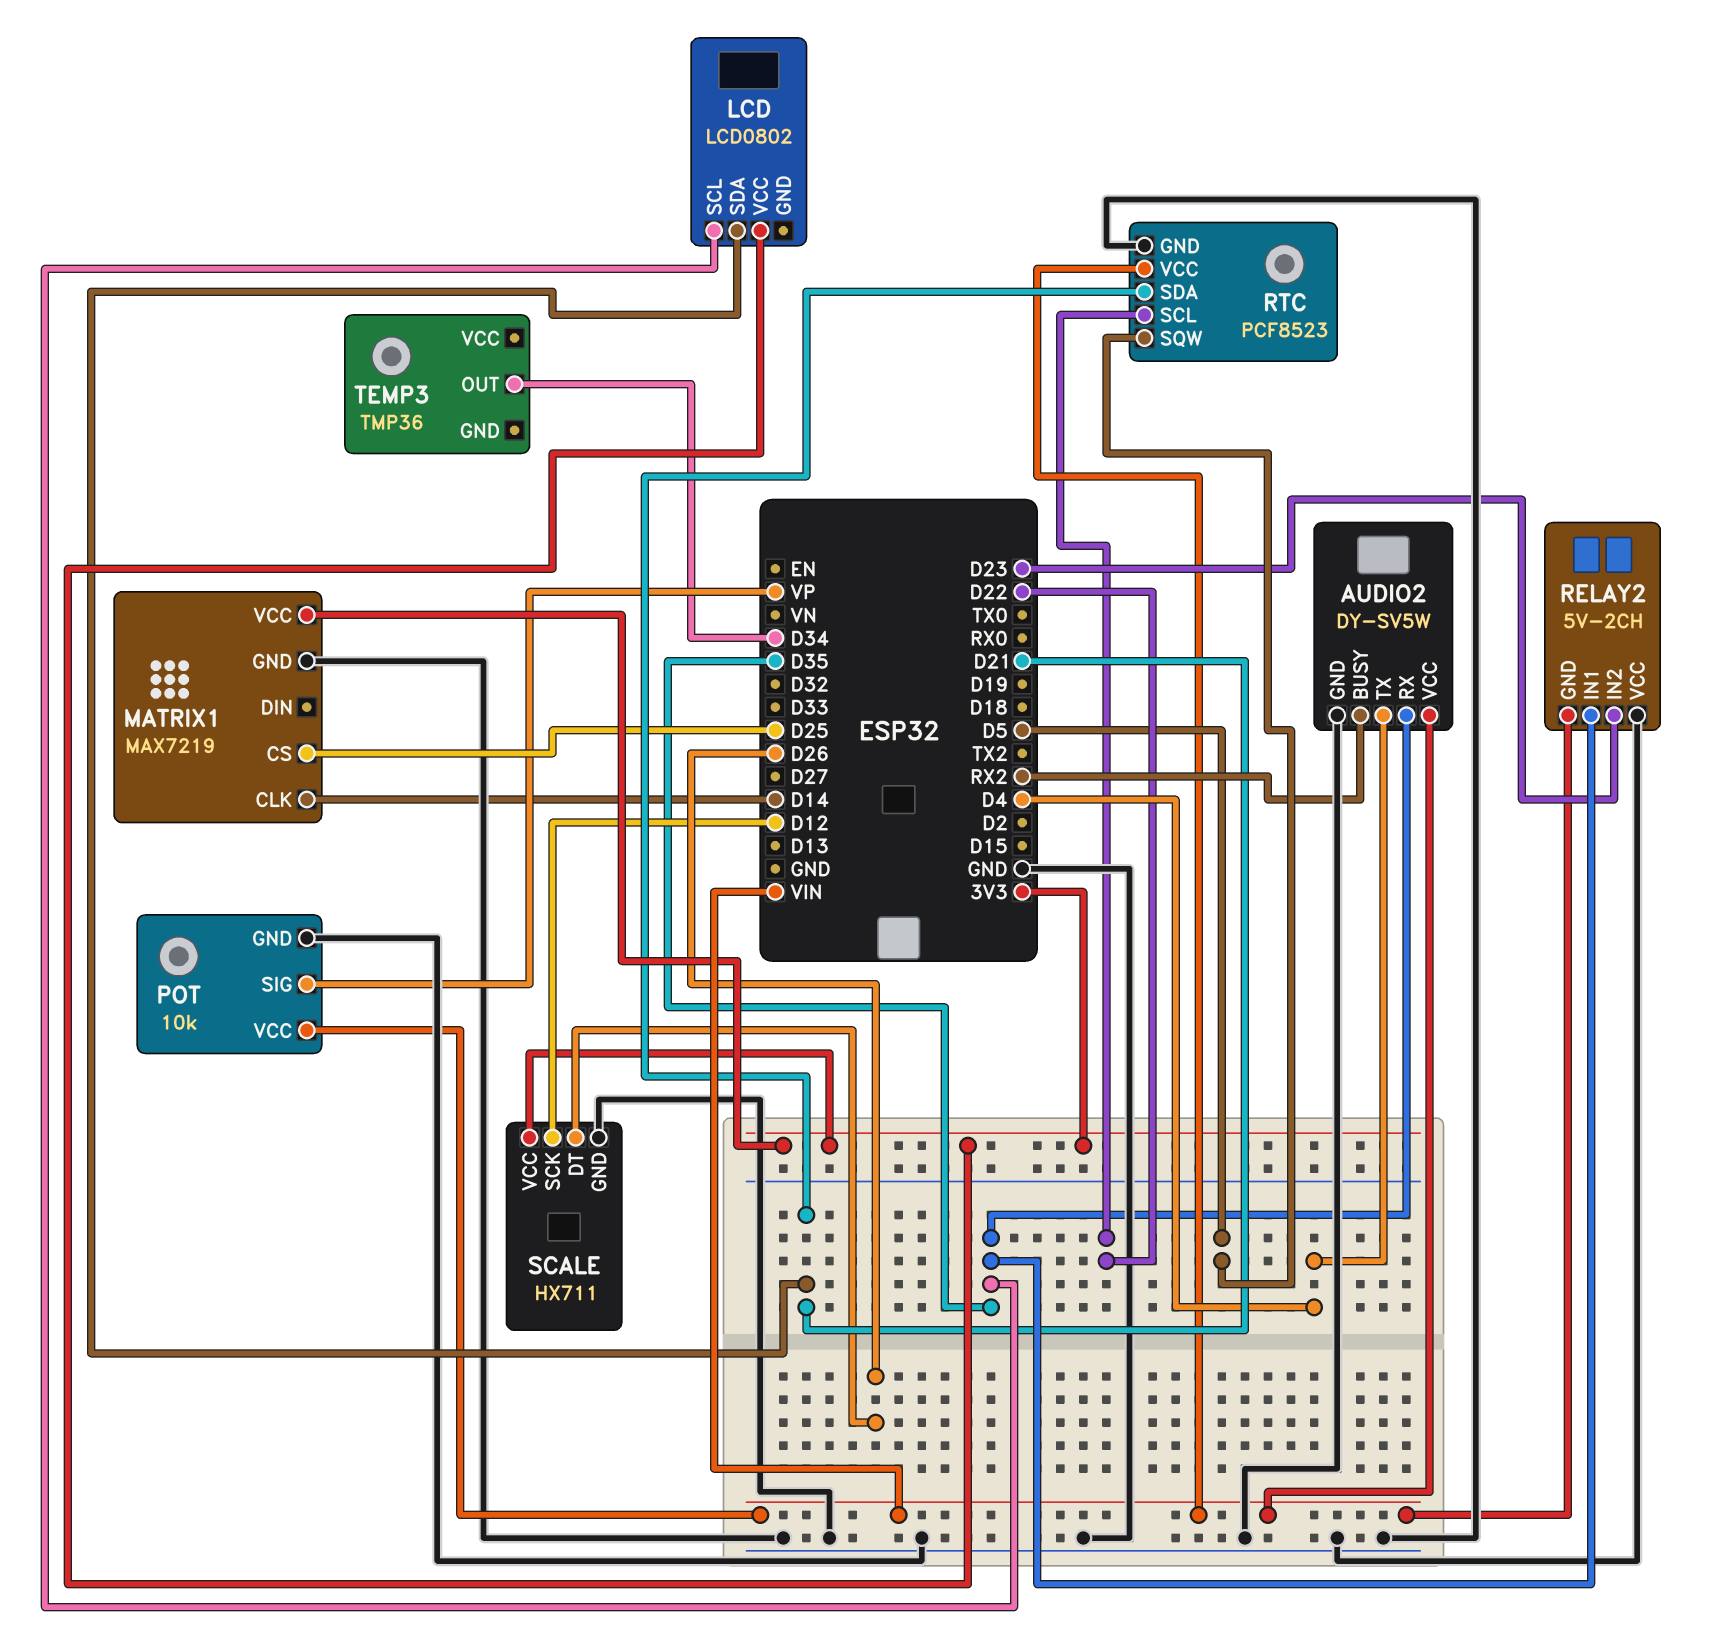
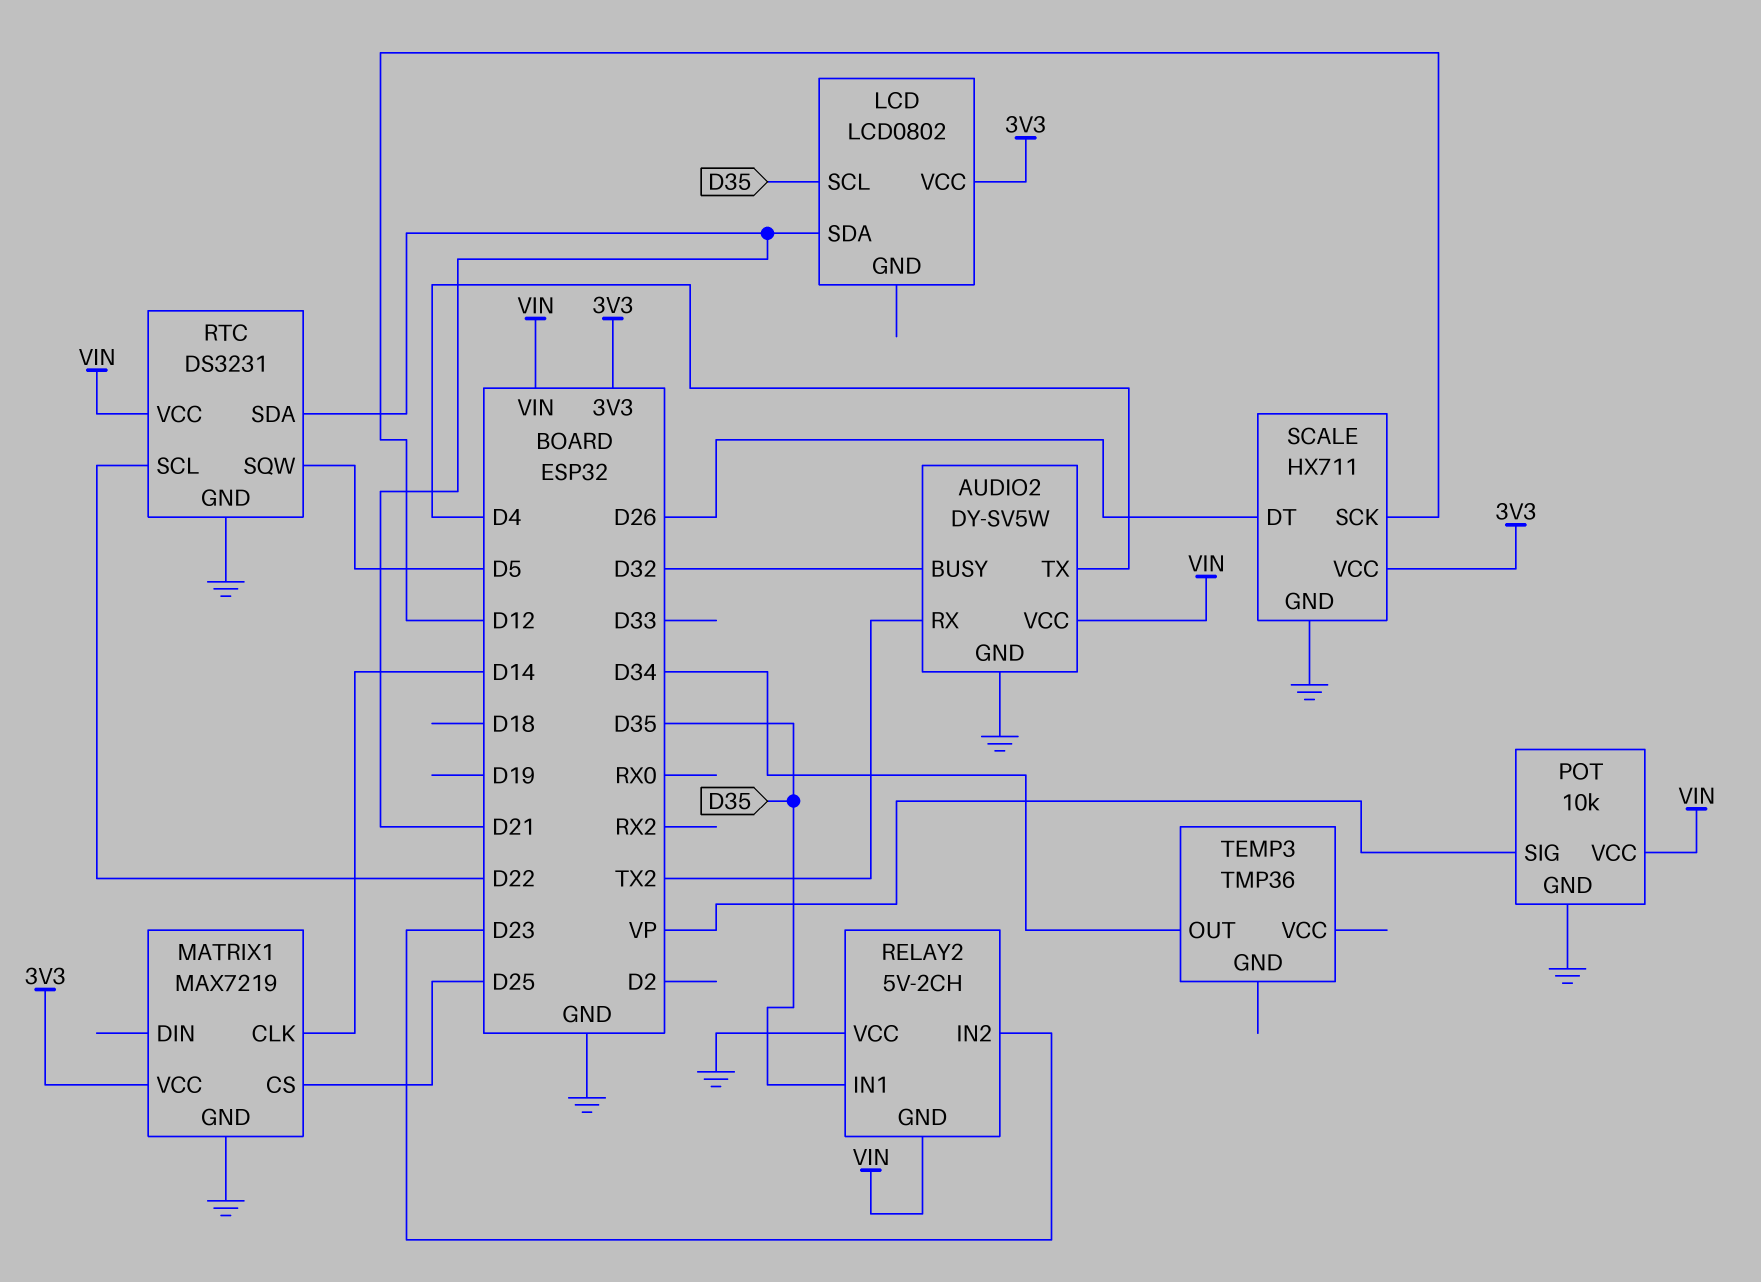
AUDIO2 pin BUSY: RX2 -> D32
AUDIO2 pin RX: D35 -> TX2
RTC: PCF8523 -> DS3231

